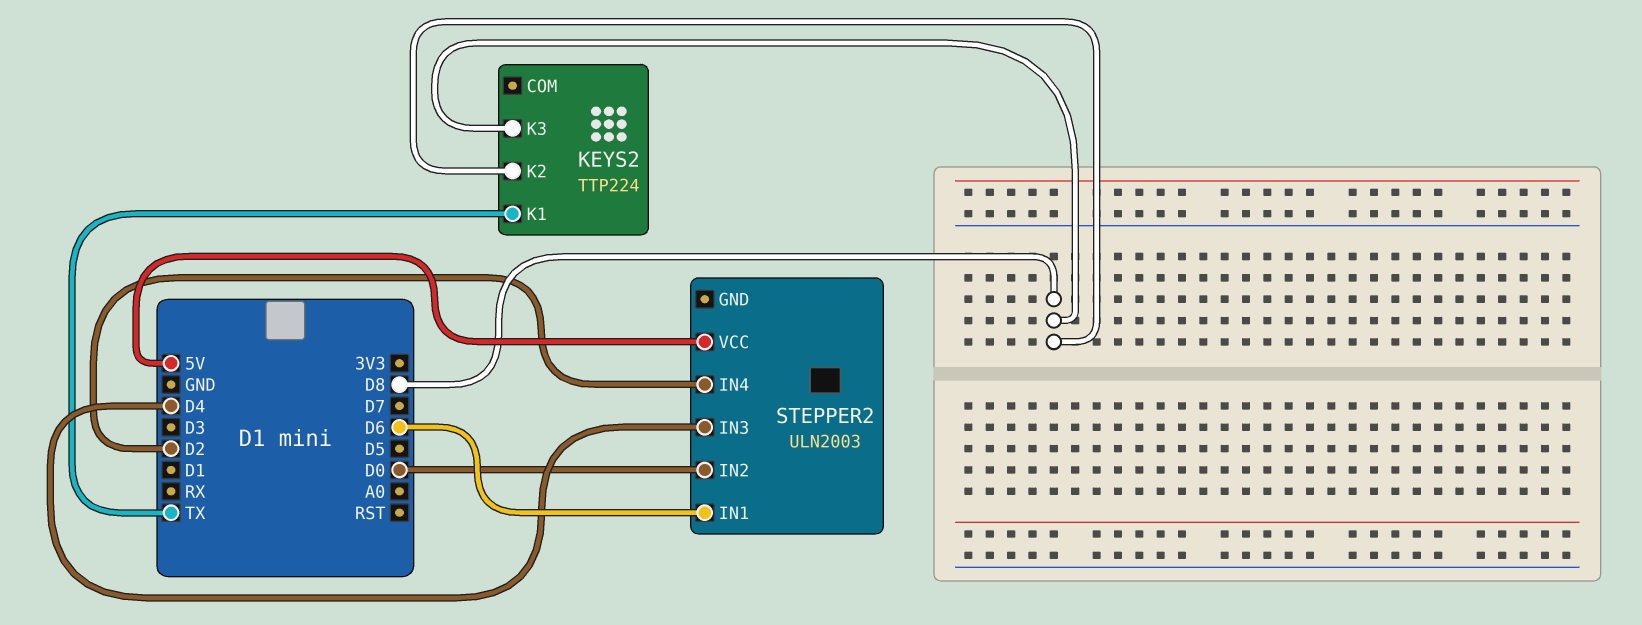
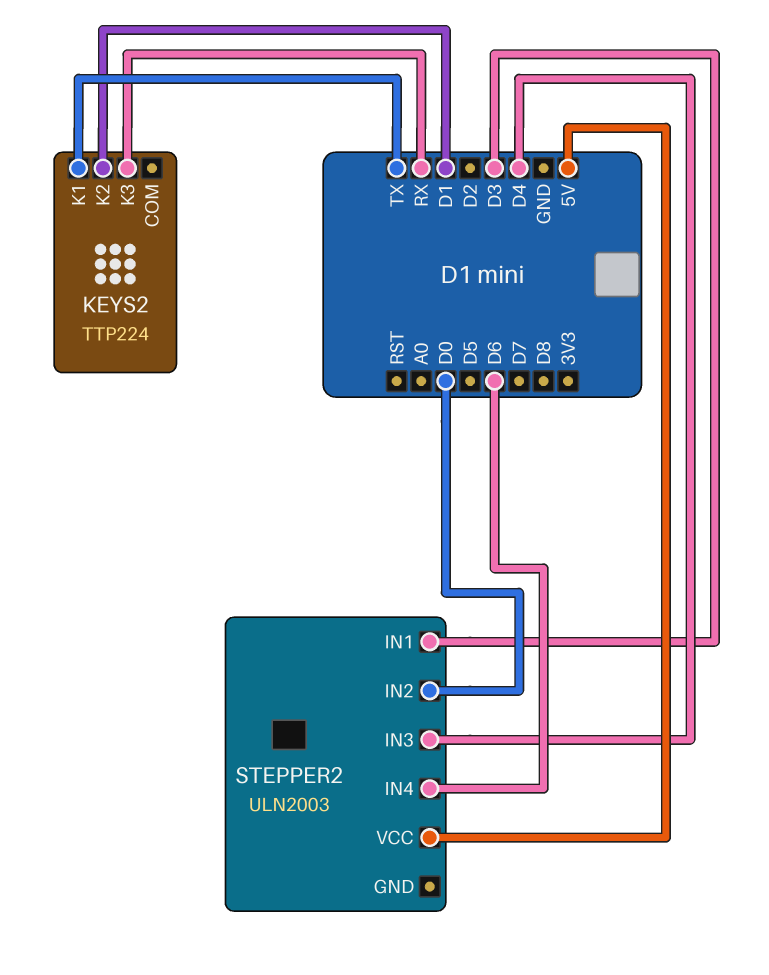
KEYS2 pin K2: D8 -> D1
KEYS2 pin K3: D8 -> RX
STEPPER2 pin IN1: D6 -> D3
STEPPER2 pin IN4: D2 -> D6

